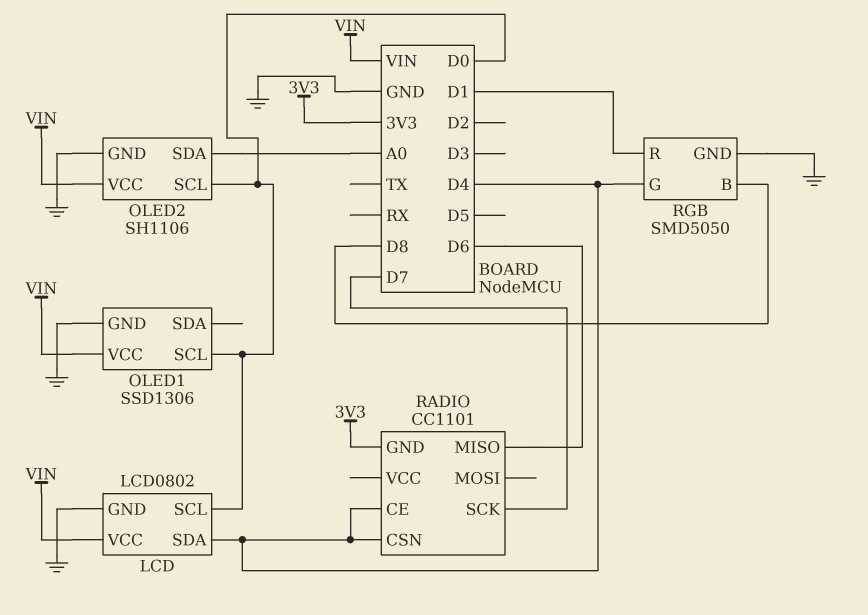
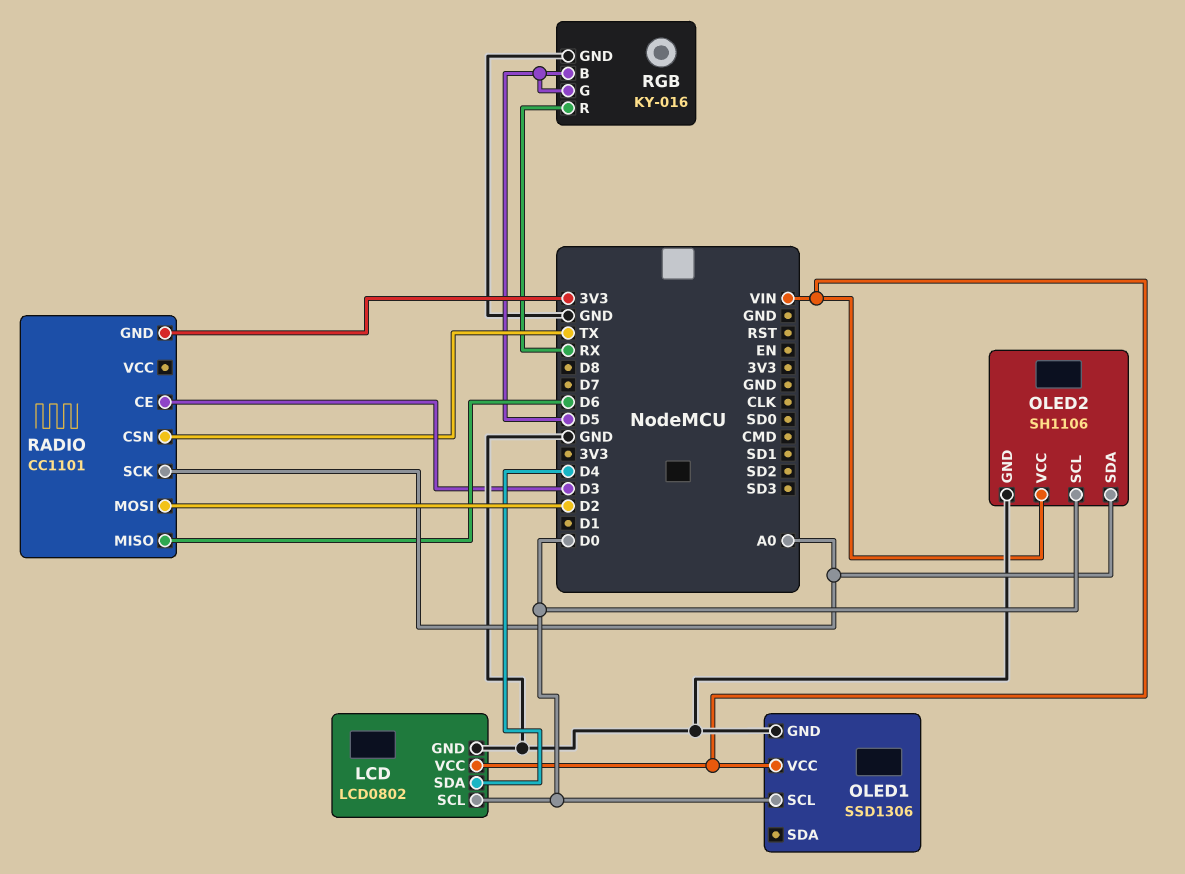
RADIO pin CE: D4 -> D3
RADIO pin CSN: D4 -> TX
RADIO pin MOSI: none -> D2
RADIO pin SCK: D7 -> A0
RGB: SMD5050 -> KY-016
RGB pin B: D8 -> D5
RGB pin G: D4 -> D5
RGB pin R: D1 -> RX

